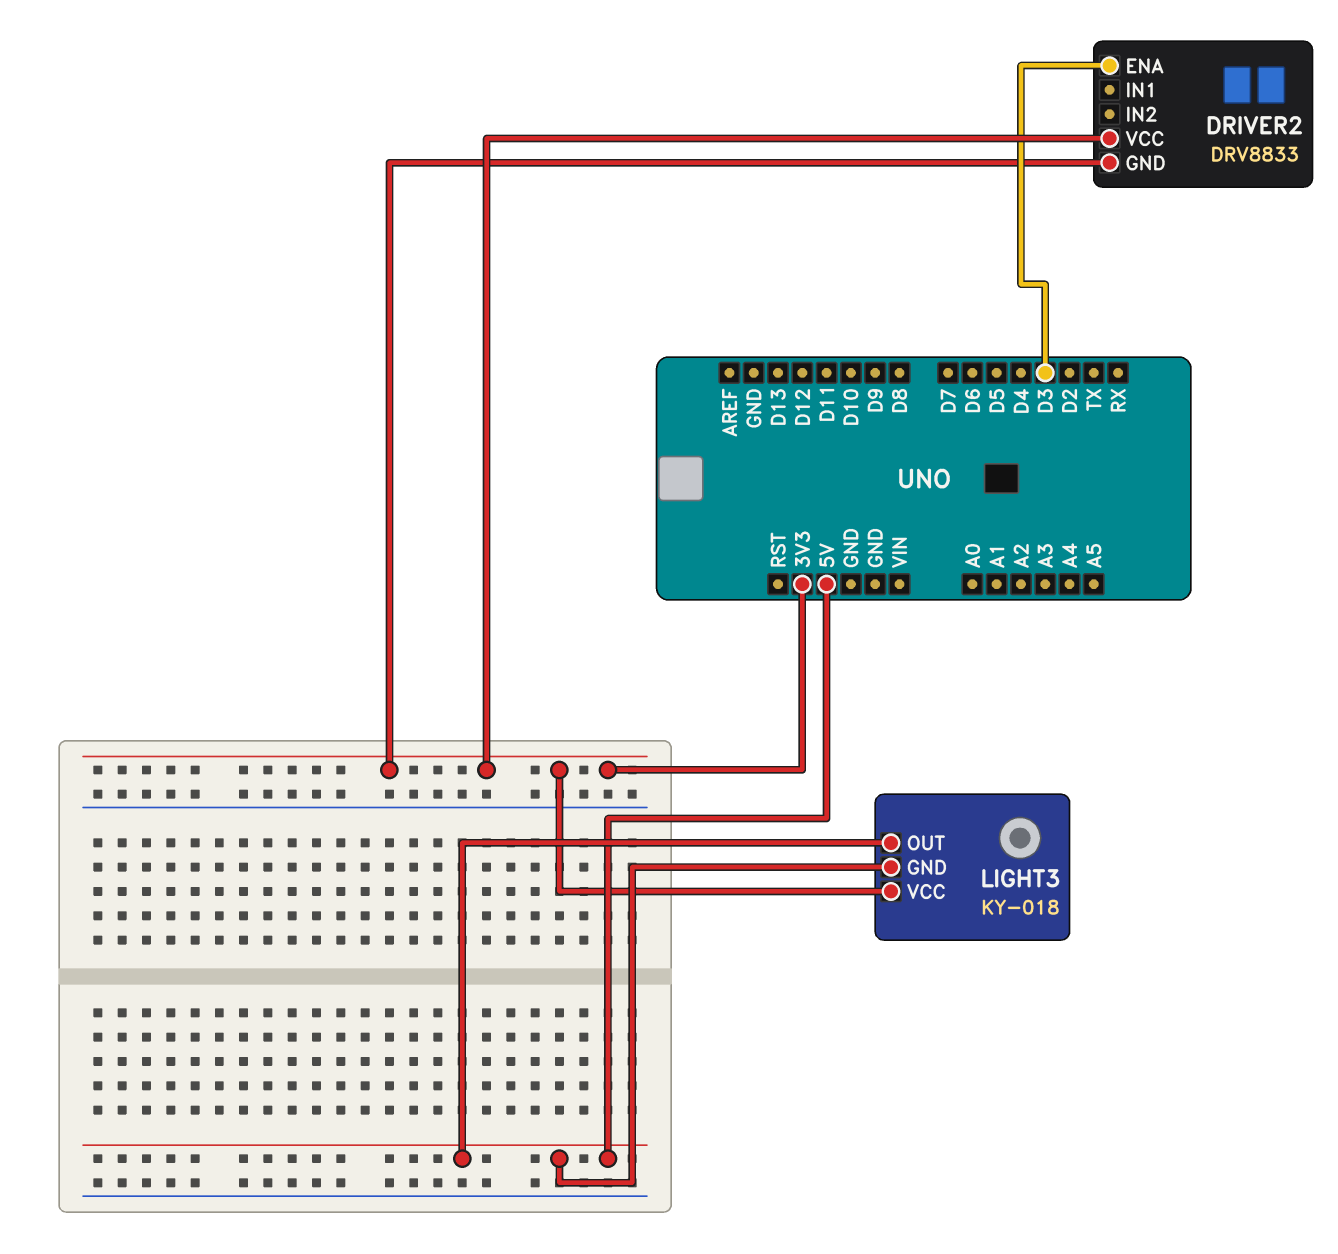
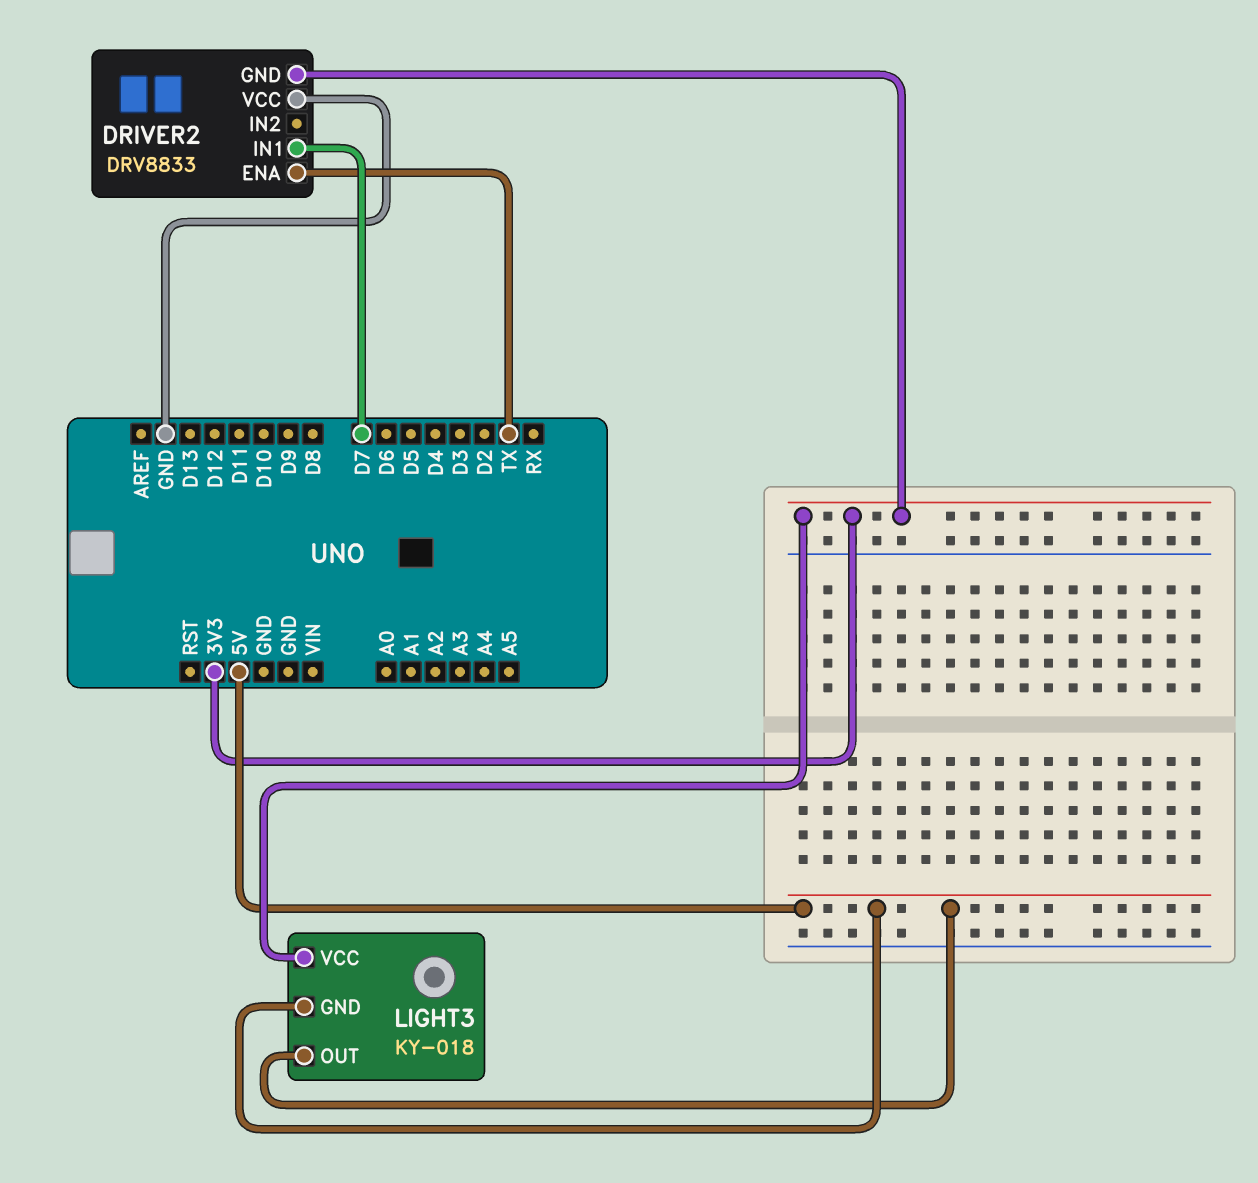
DRIVER2 pin ENA: D3 -> TX
DRIVER2 pin IN1: none -> D7
DRIVER2 pin VCC: 3V3 -> GND

